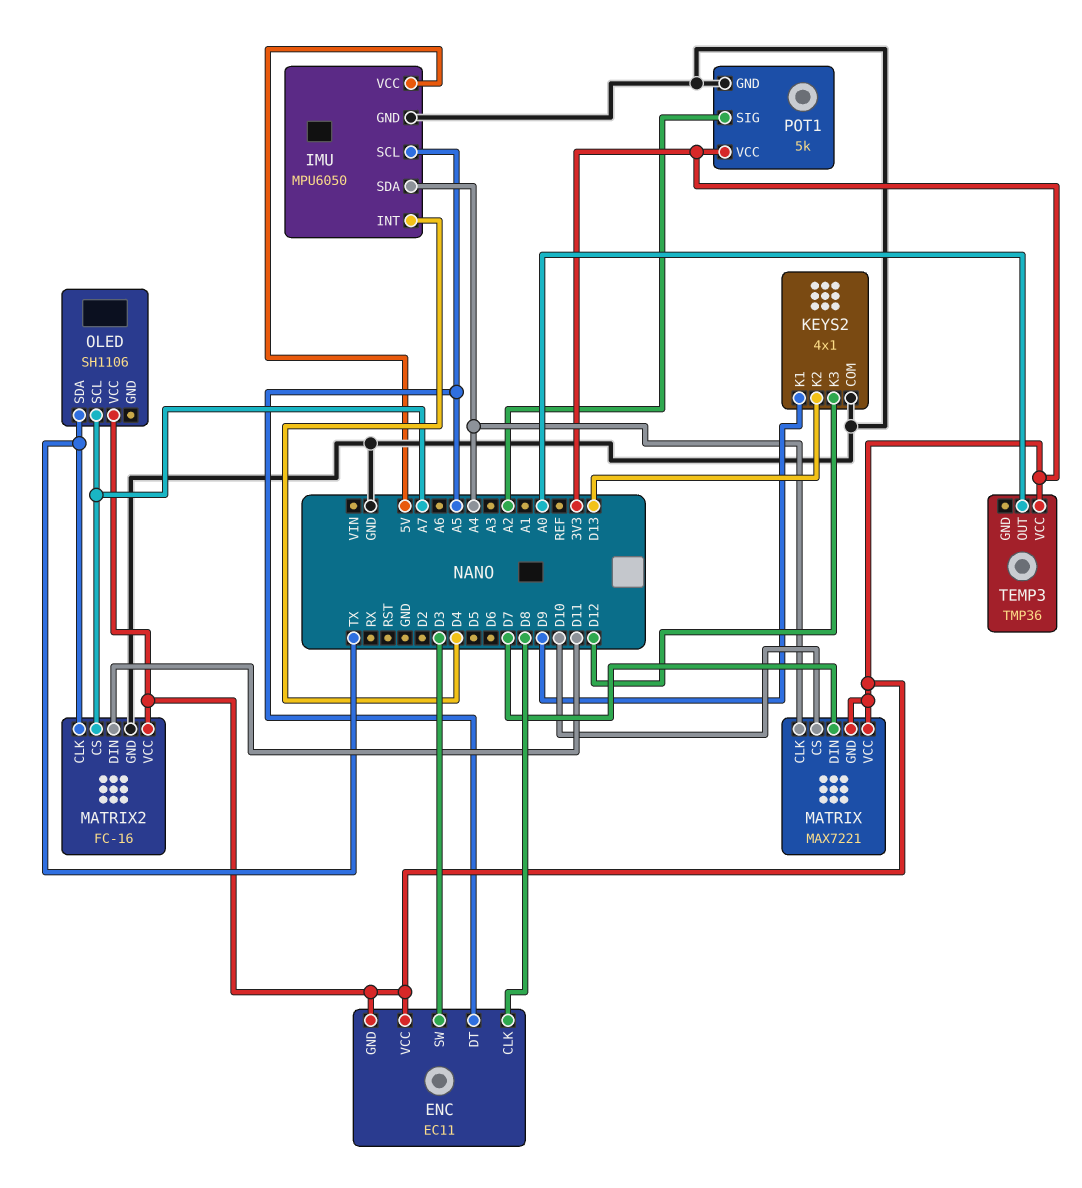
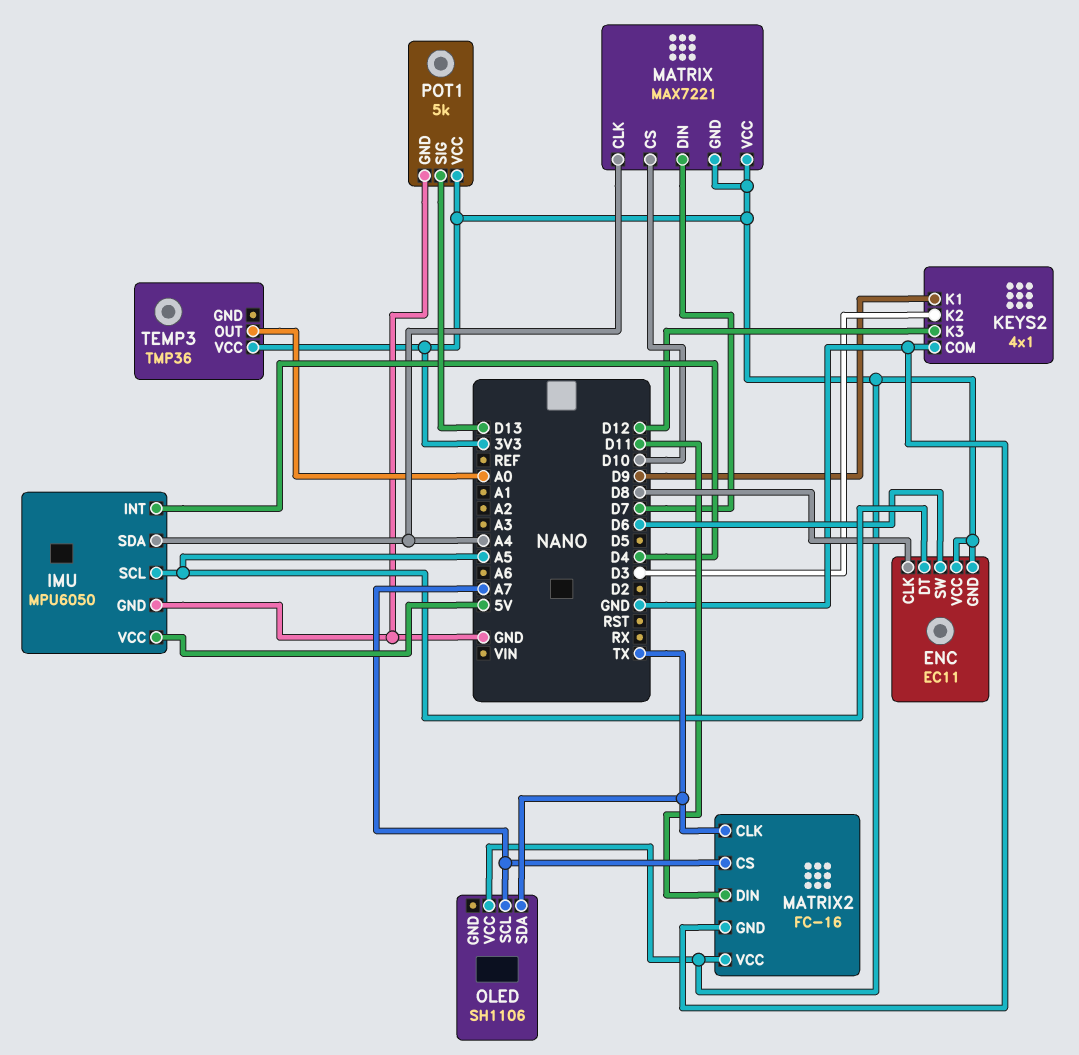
ENC pin SW: D3 -> D6
KEYS2 pin K2: D13 -> D3
POT1 pin SIG: A2 -> D13

